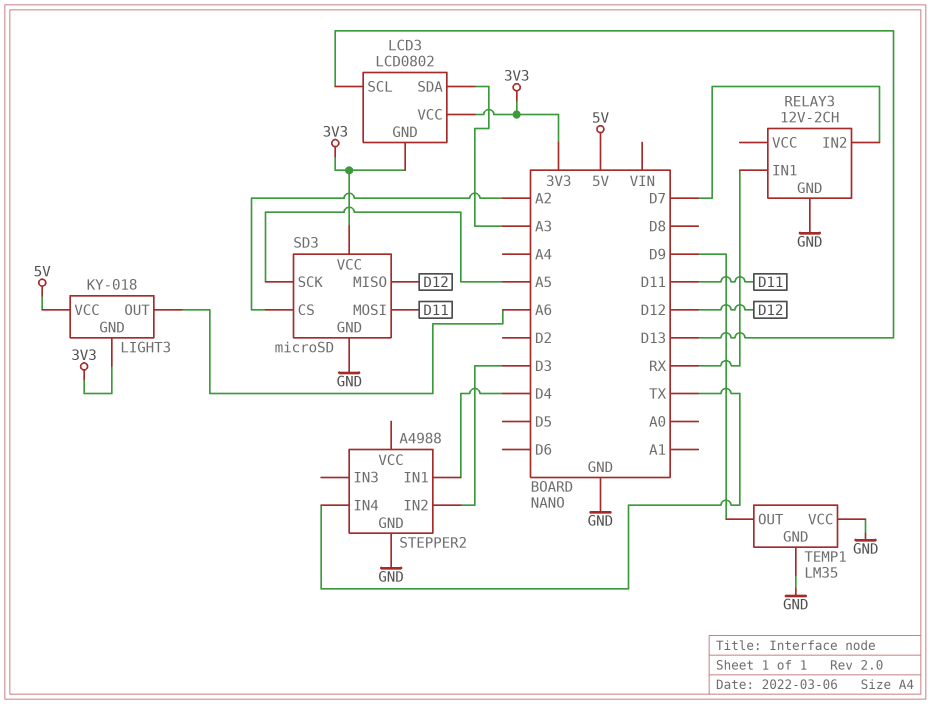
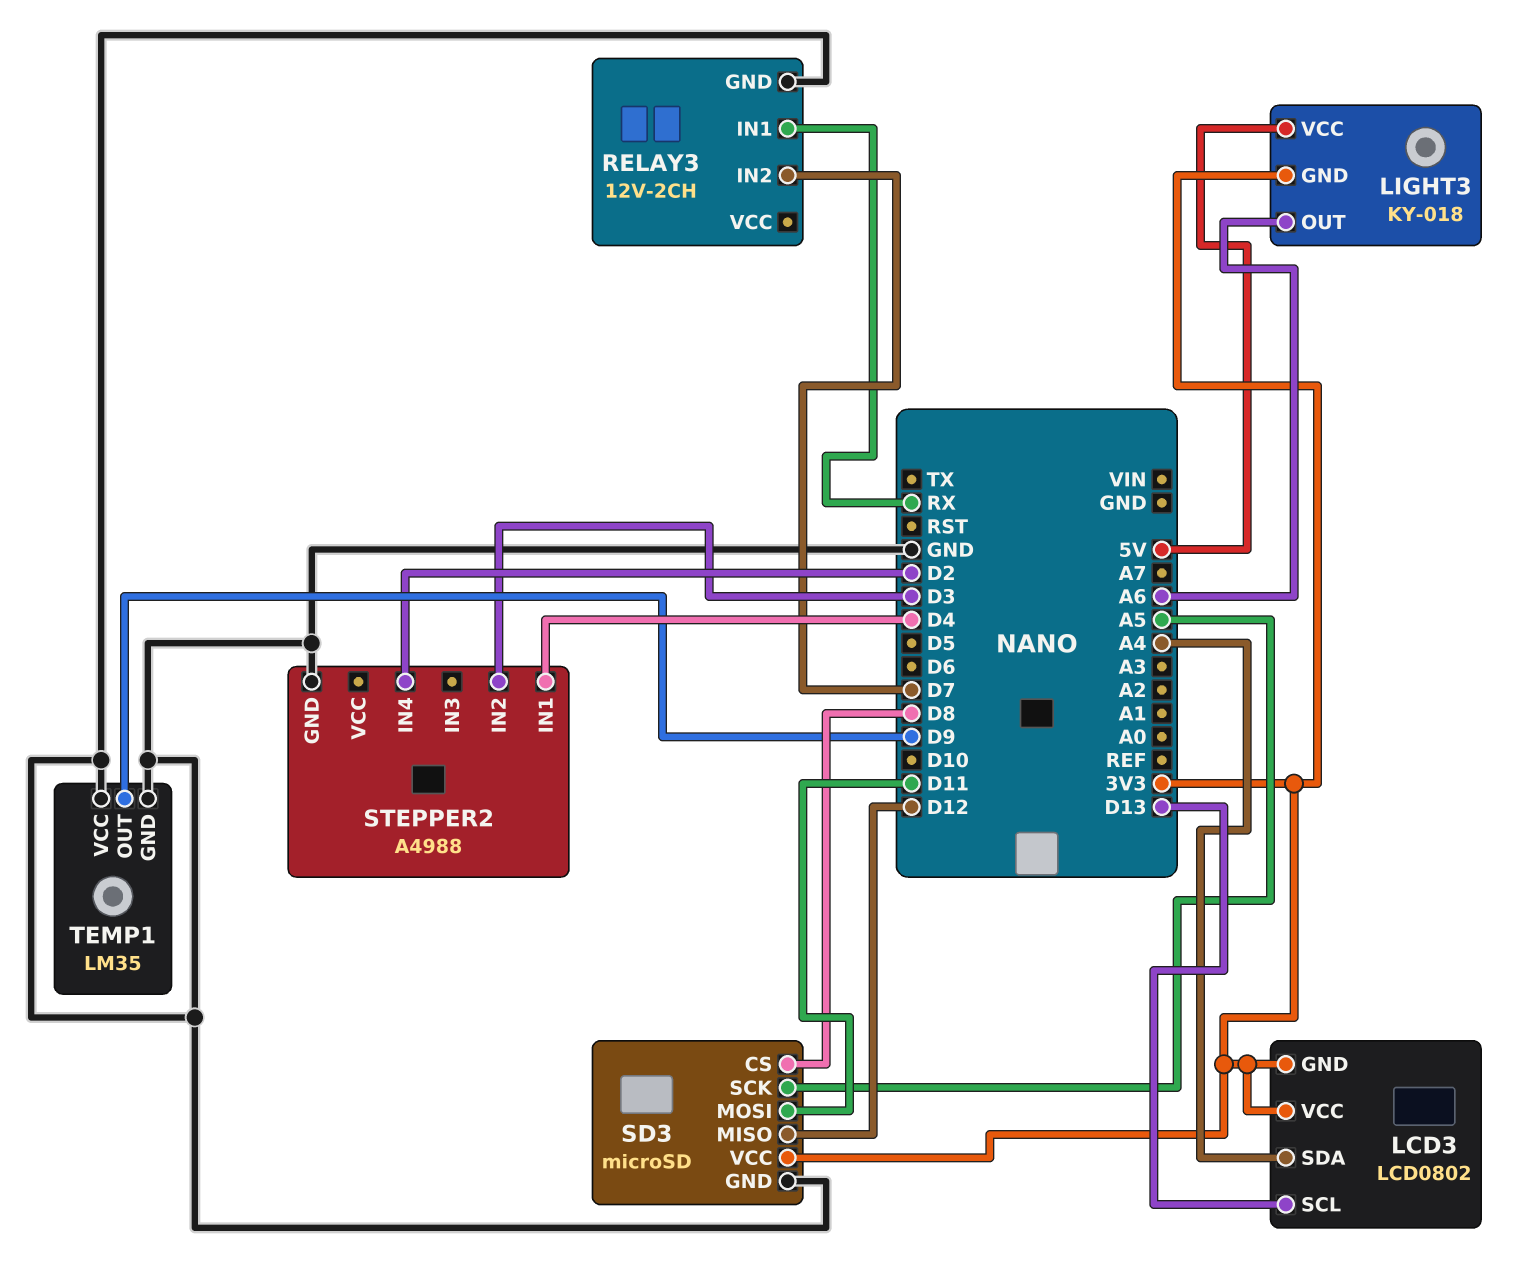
LCD3 pin SDA: A3 -> A4
SD3 pin CS: A2 -> D8
STEPPER2 pin IN4: TX -> D2

